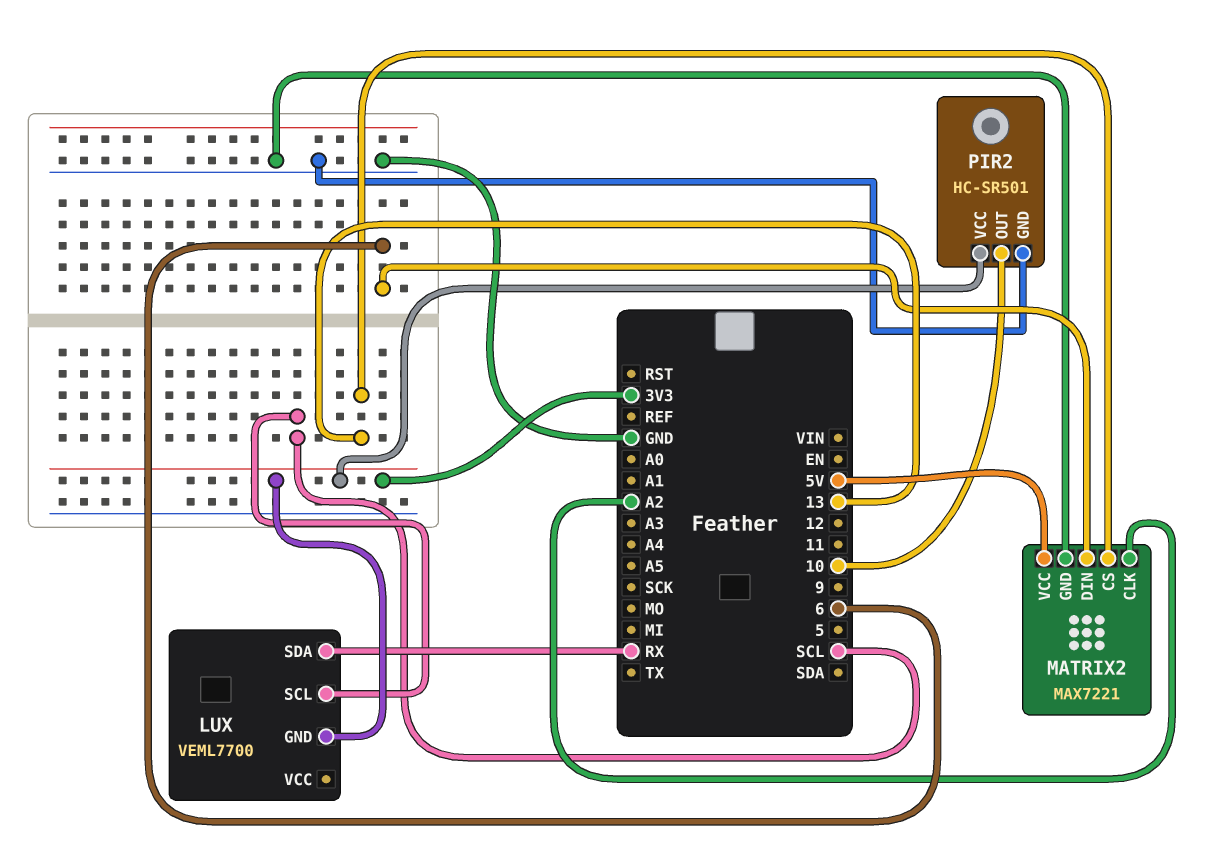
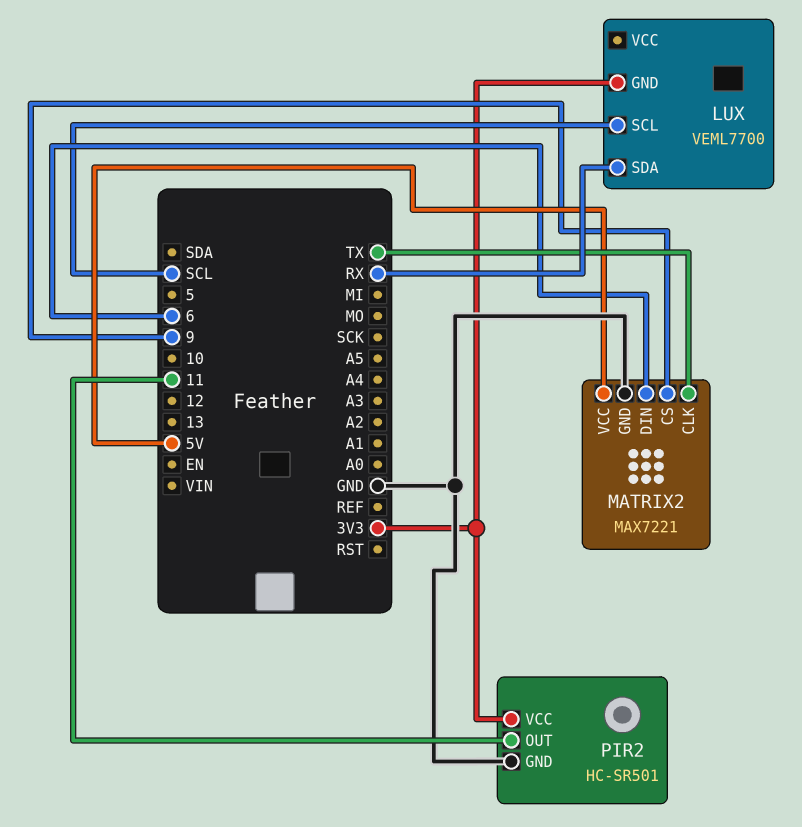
MATRIX2 pin CLK: A2 -> TX
MATRIX2 pin CS: 13 -> 9
PIR2 pin OUT: 10 -> 11

